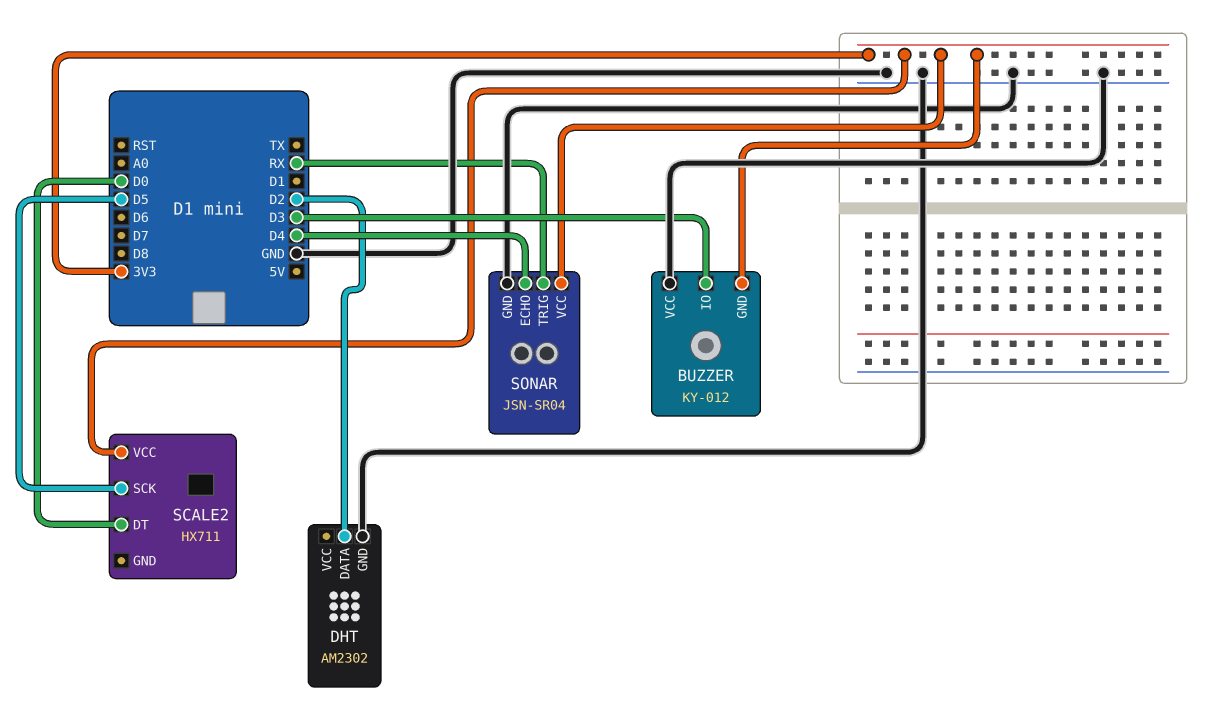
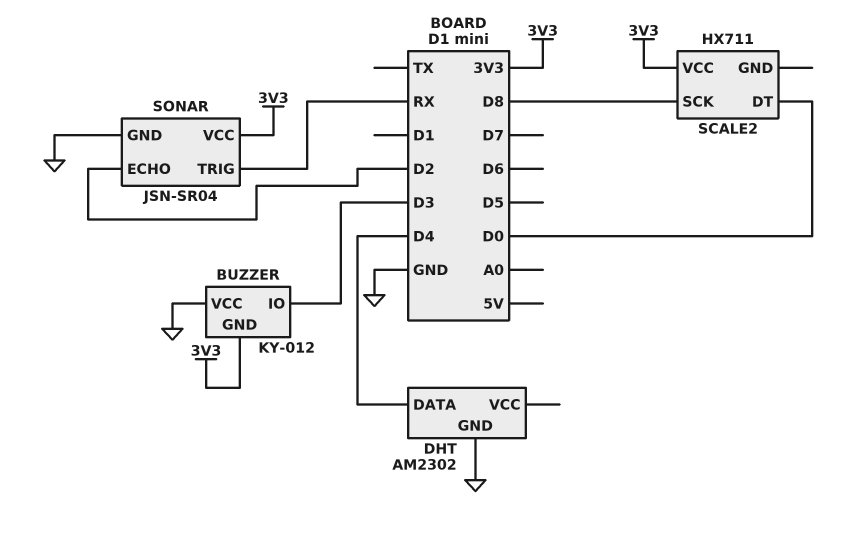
DHT pin DATA: D2 -> D4
SCALE2 pin SCK: D5 -> D8
SONAR pin ECHO: D4 -> D2

